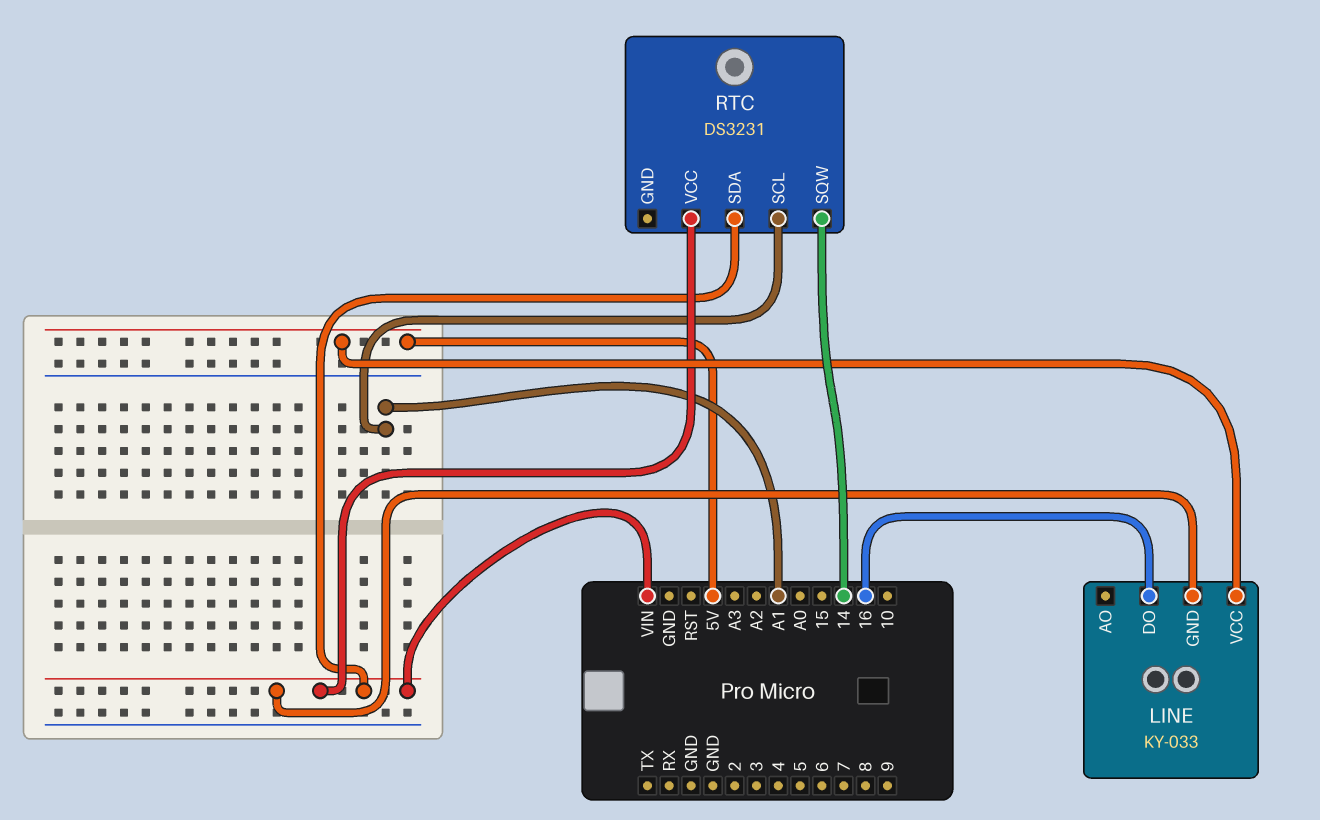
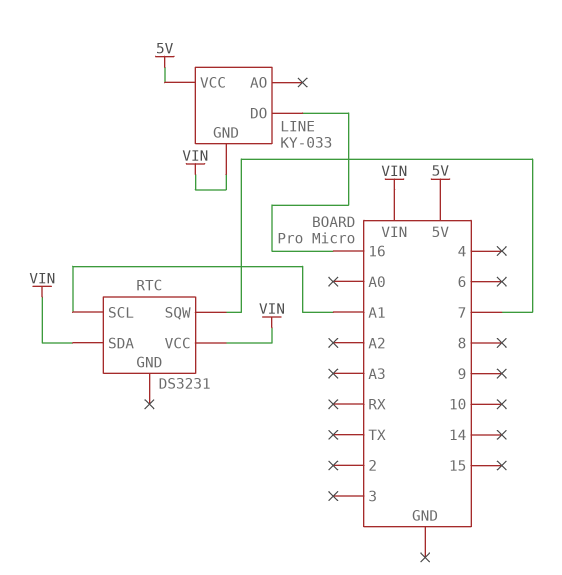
RTC pin SQW: 14 -> 7

